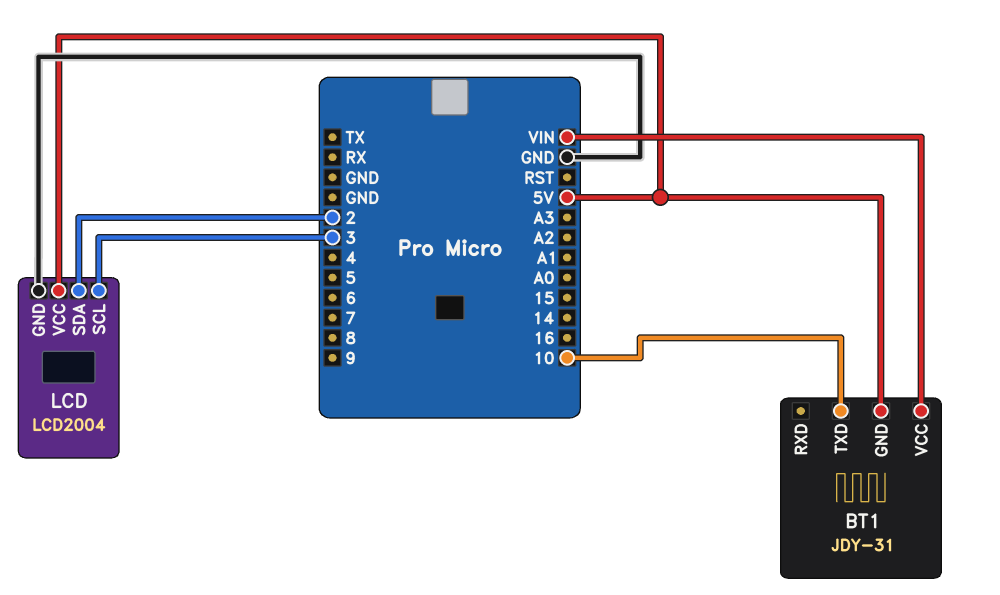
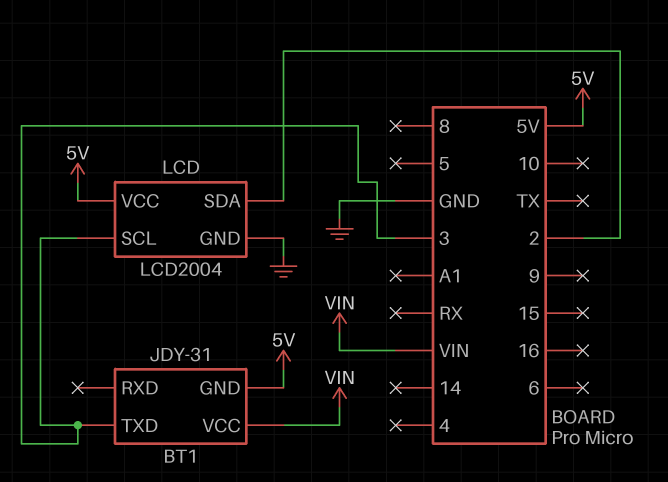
BT1 pin TXD: 10 -> 3

